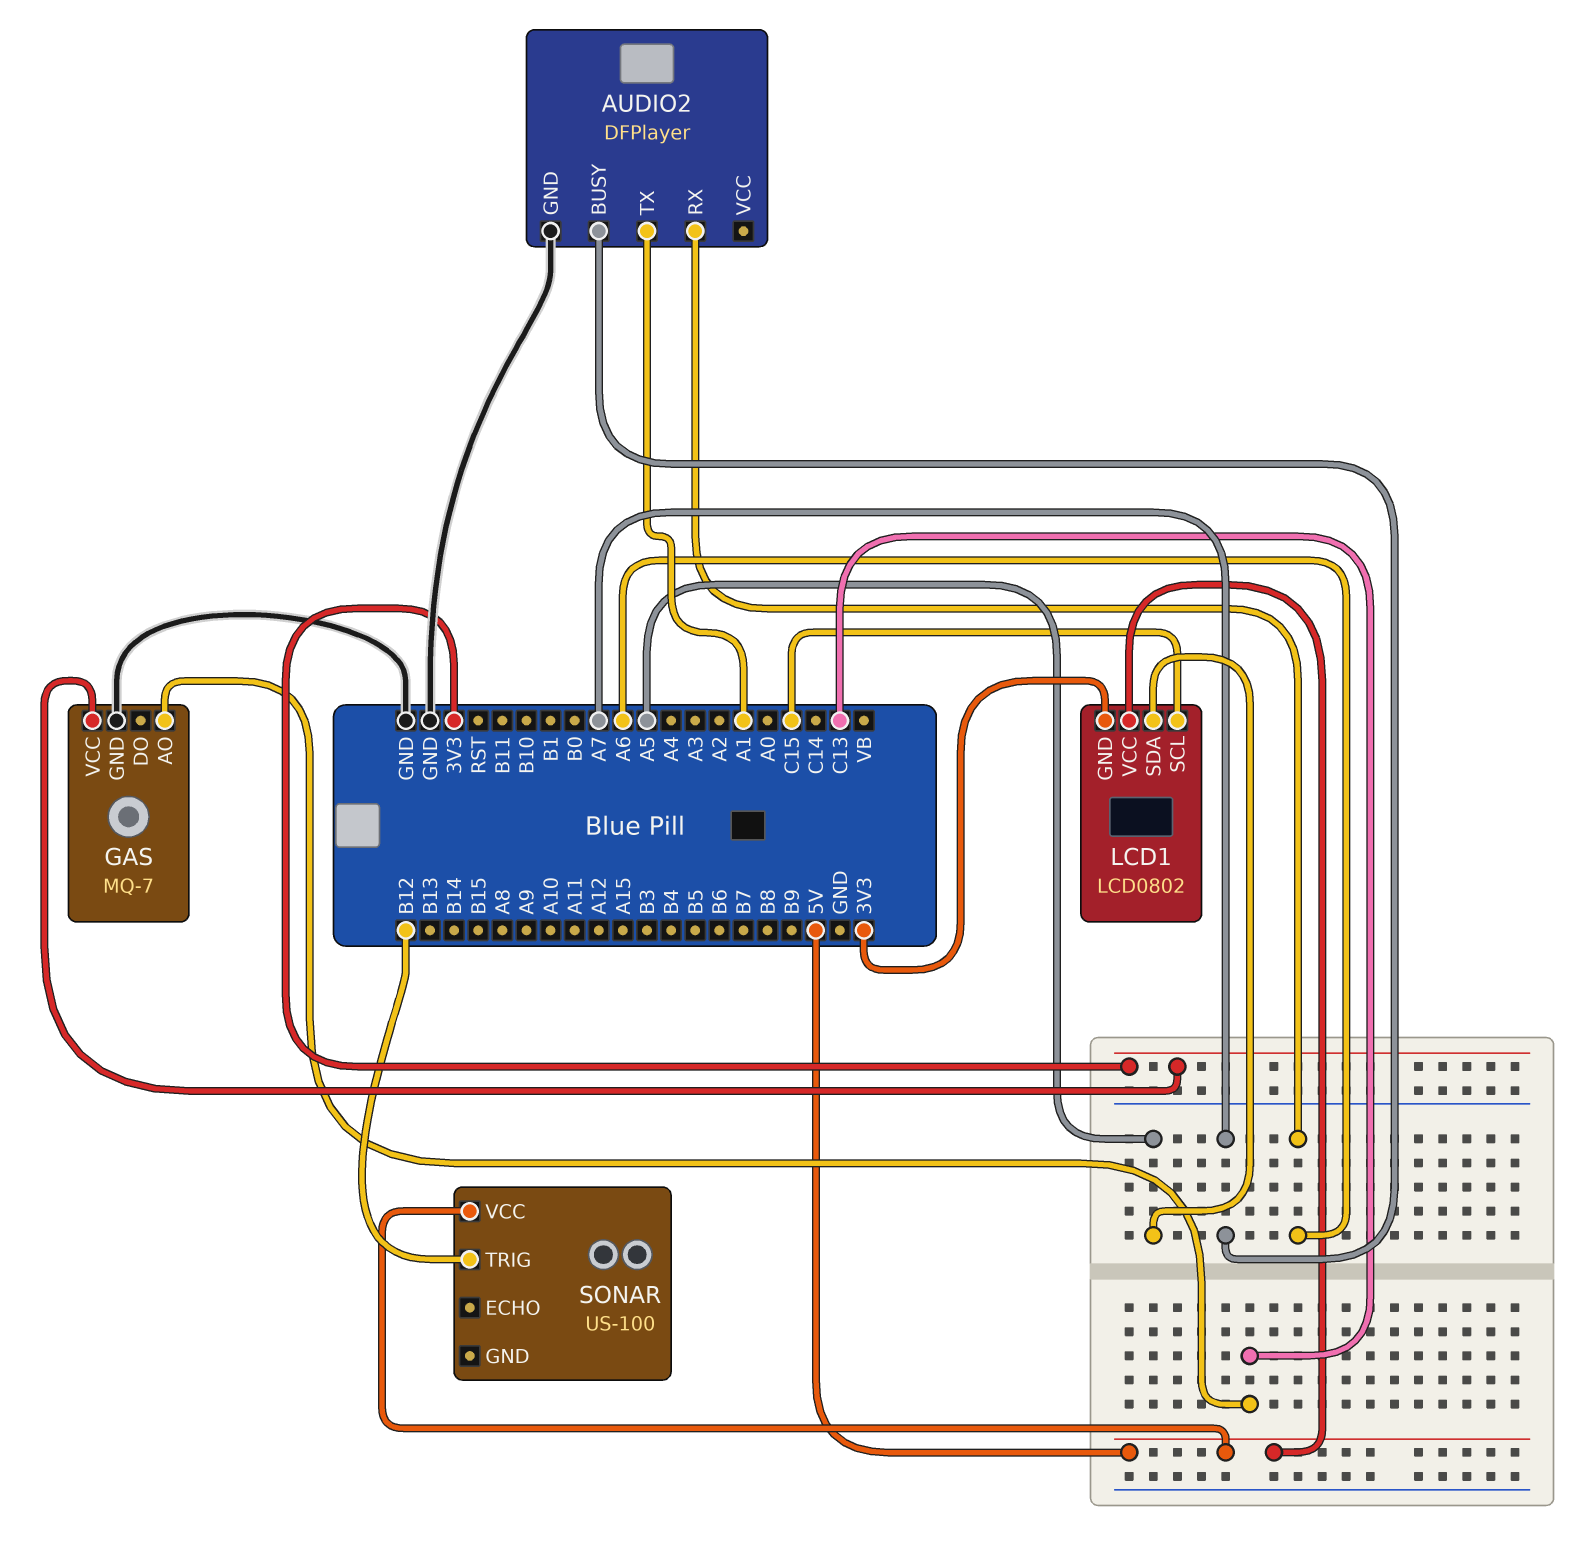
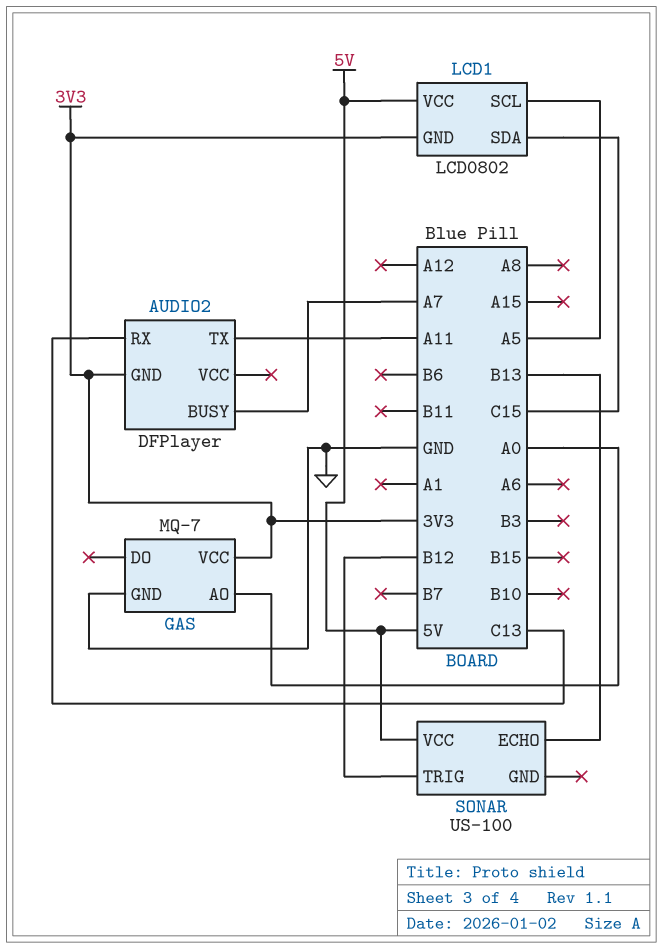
AUDIO2 pin GND: GND -> 3V3
AUDIO2 pin RX: A6 -> C13
AUDIO2 pin TX: A1 -> A11
GAS pin AO: C13 -> A0
LCD1 pin SCL: C15 -> A5
LCD1 pin SDA: A5 -> C15
SONAR pin ECHO: none -> B13

